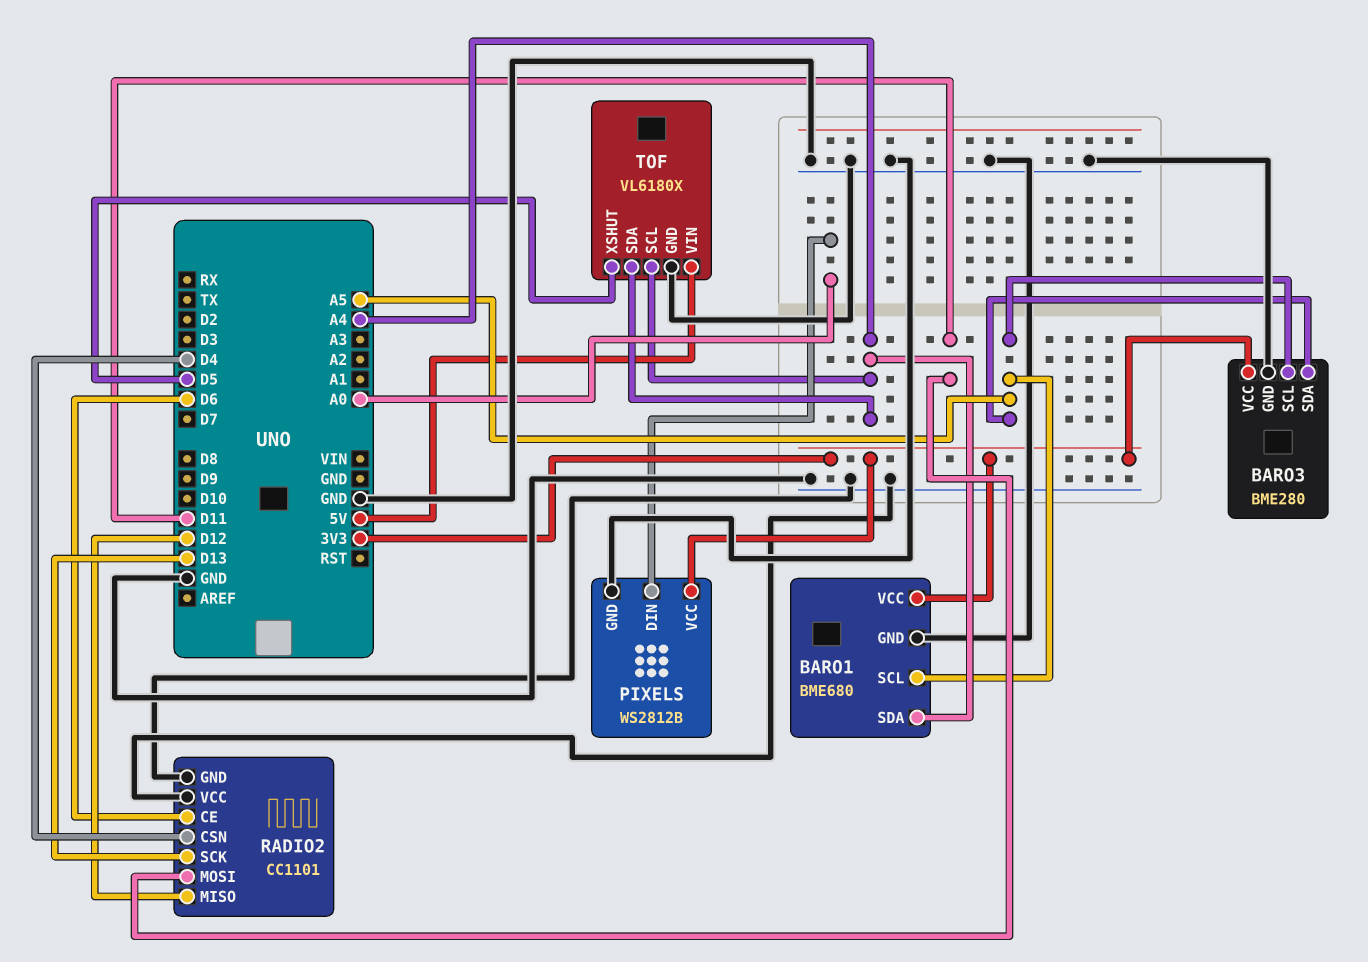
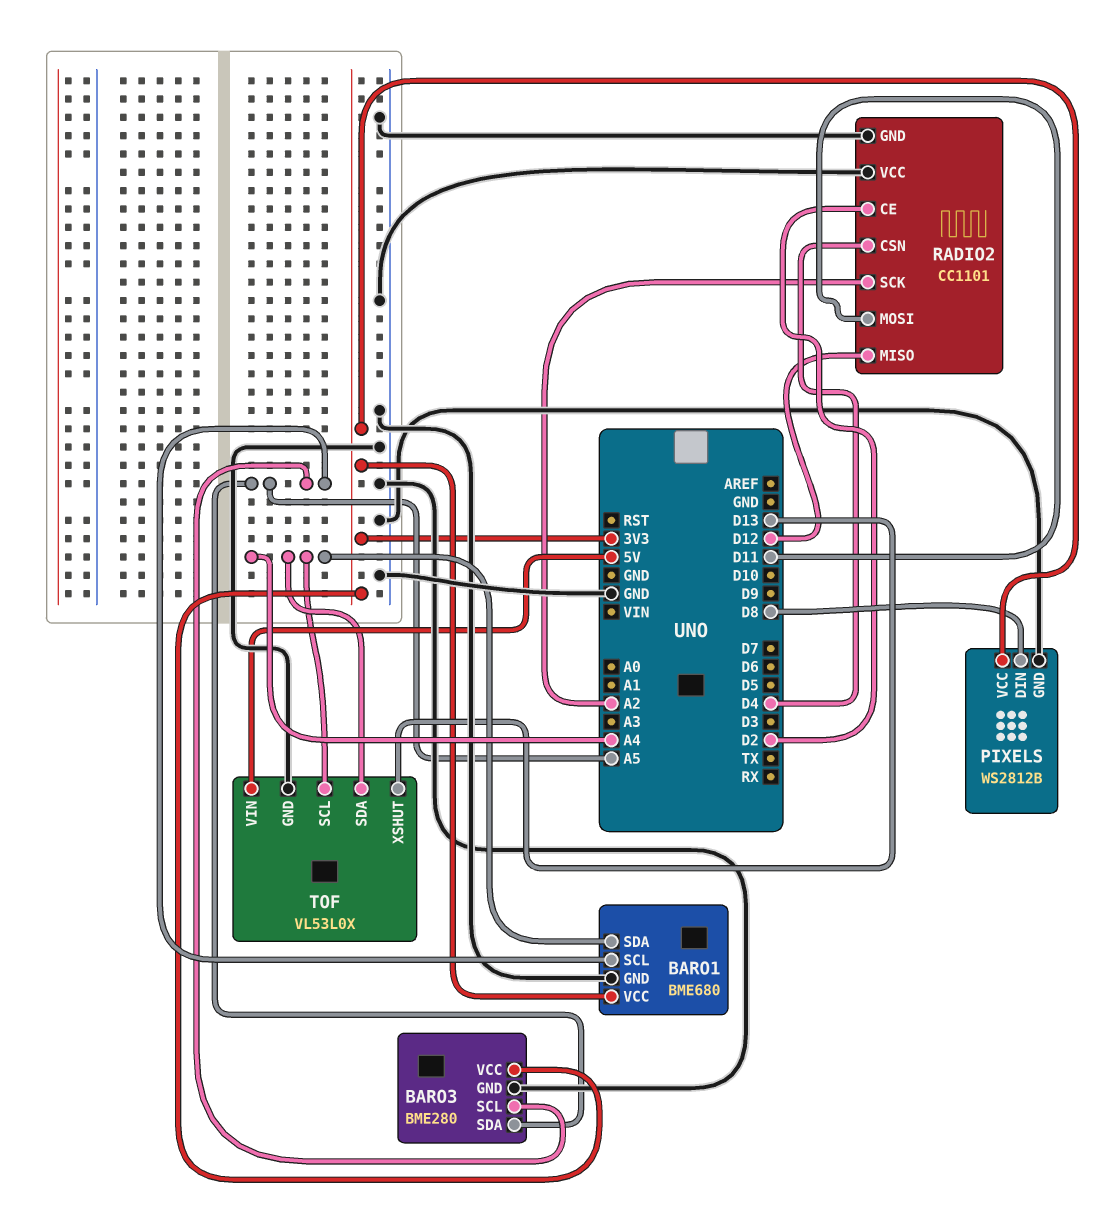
PIXELS pin DIN: A0 -> D8
RADIO2 pin CE: D6 -> D2
RADIO2 pin SCK: D13 -> A2
TOF: VL6180X -> VL53L0X
TOF pin XSHUT: D5 -> D13

